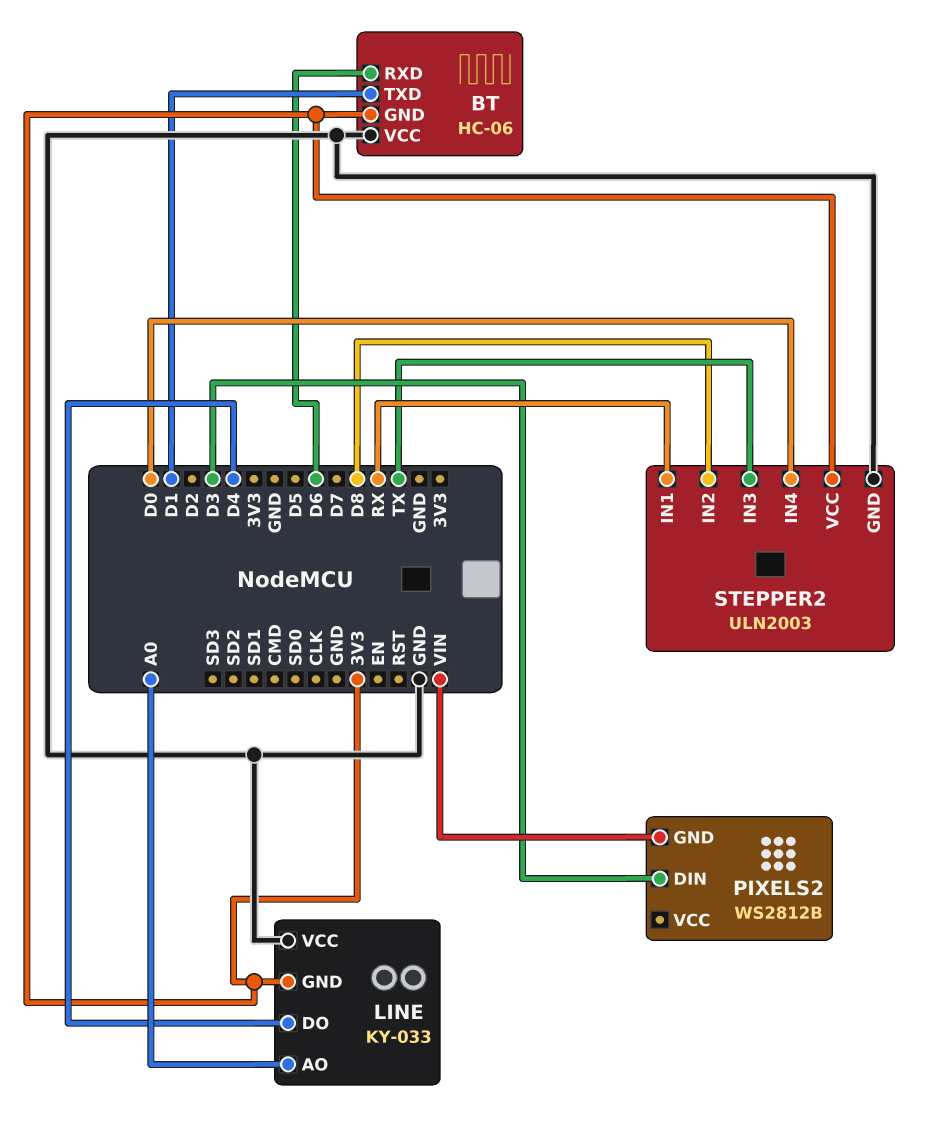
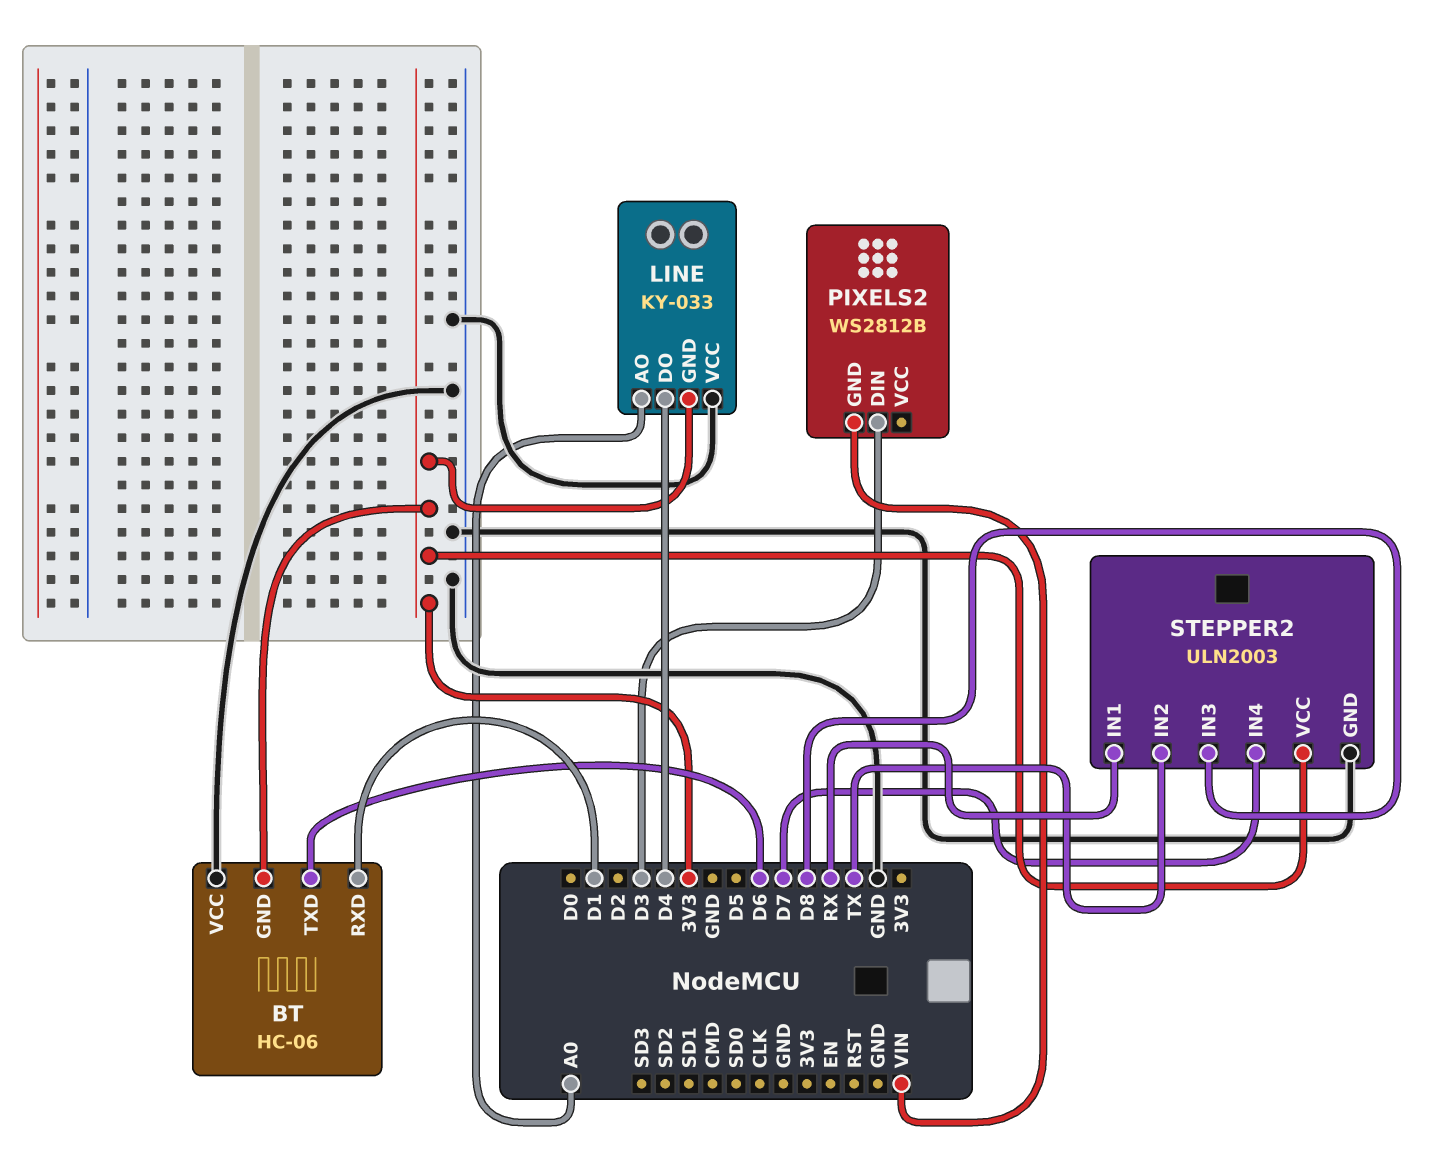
BT pin RXD: D6 -> D1
BT pin TXD: D1 -> D6
STEPPER2 pin IN2: D8 -> TX
STEPPER2 pin IN3: TX -> D8
STEPPER2 pin IN4: D0 -> D7

